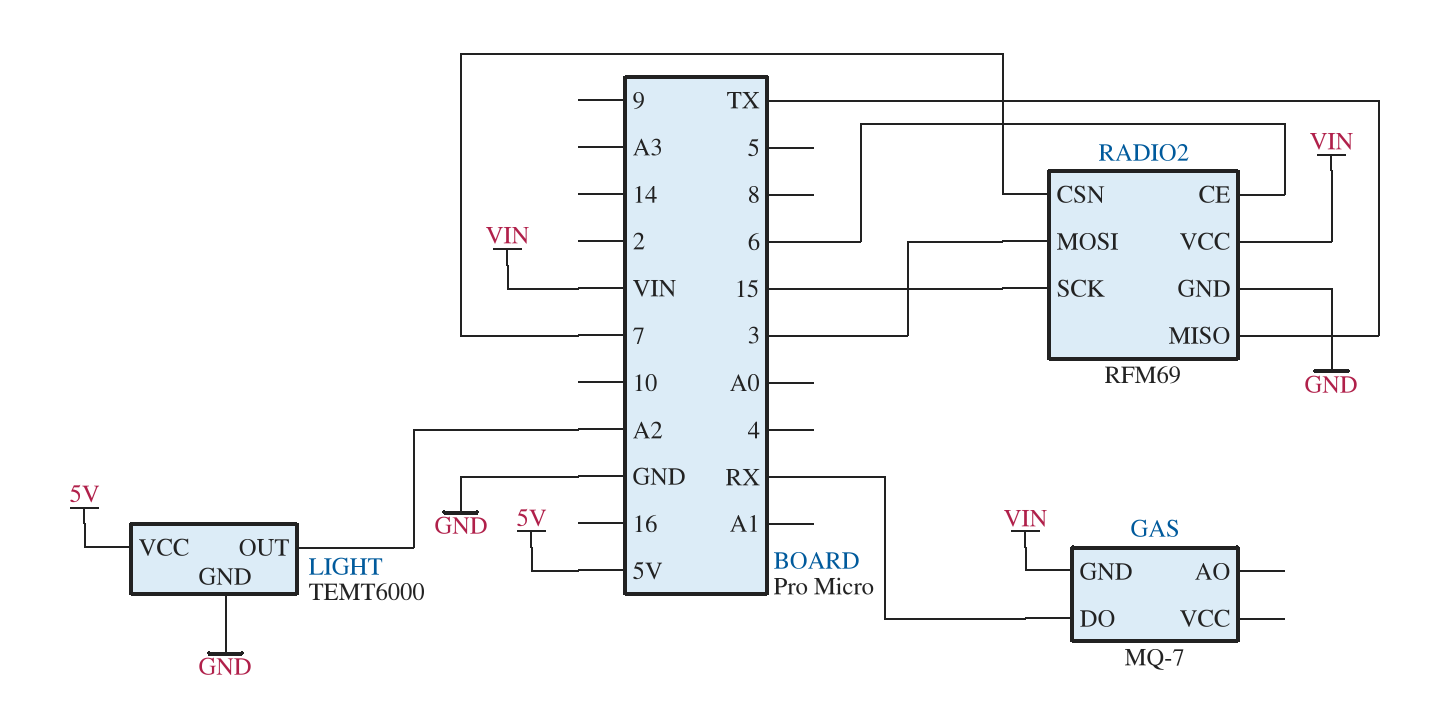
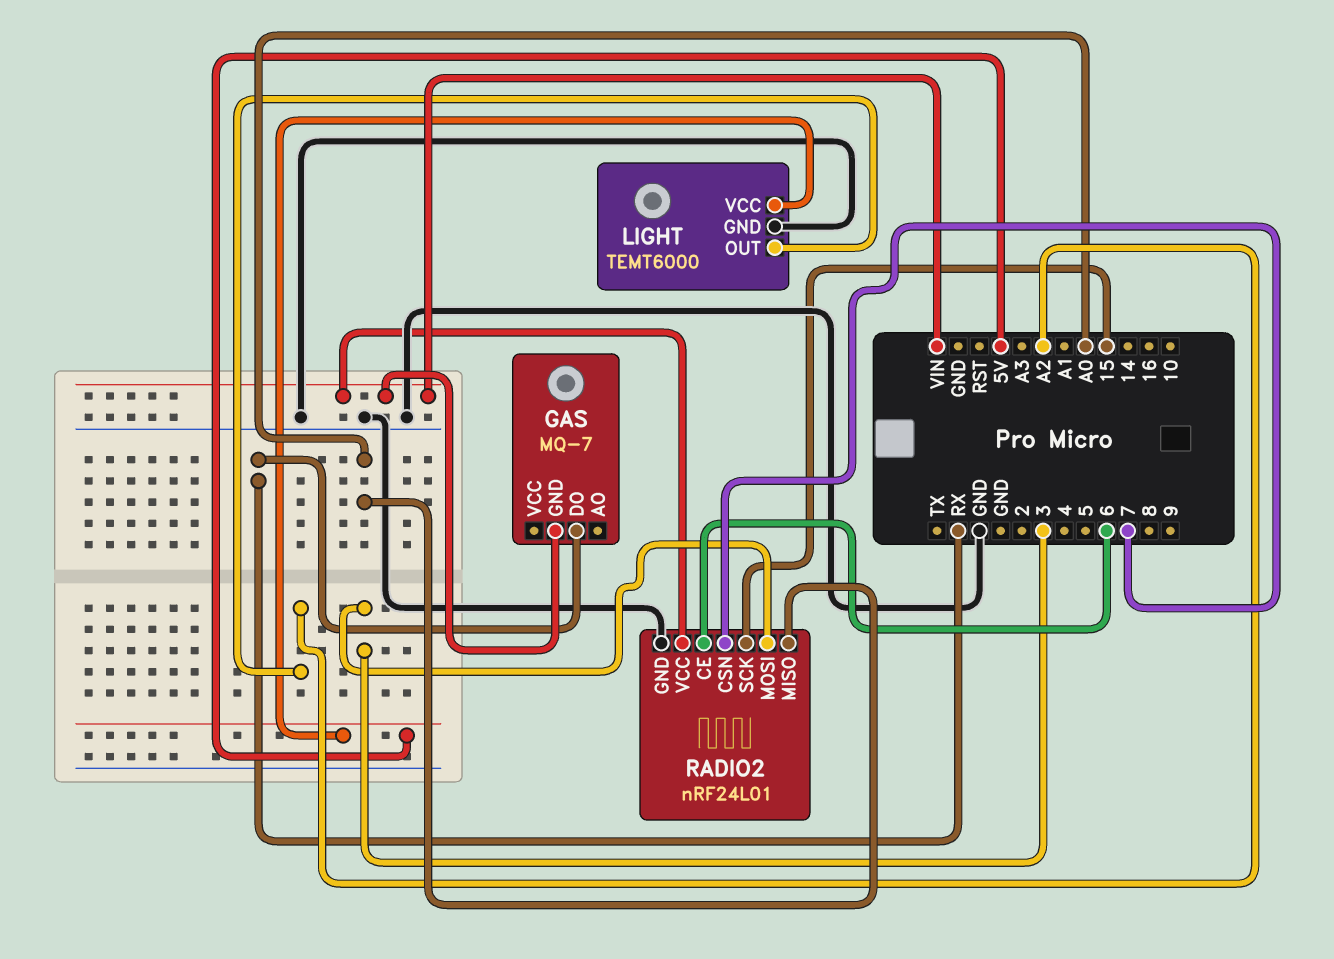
RADIO2: RFM69 -> nRF24L01
RADIO2 pin MISO: TX -> A0

